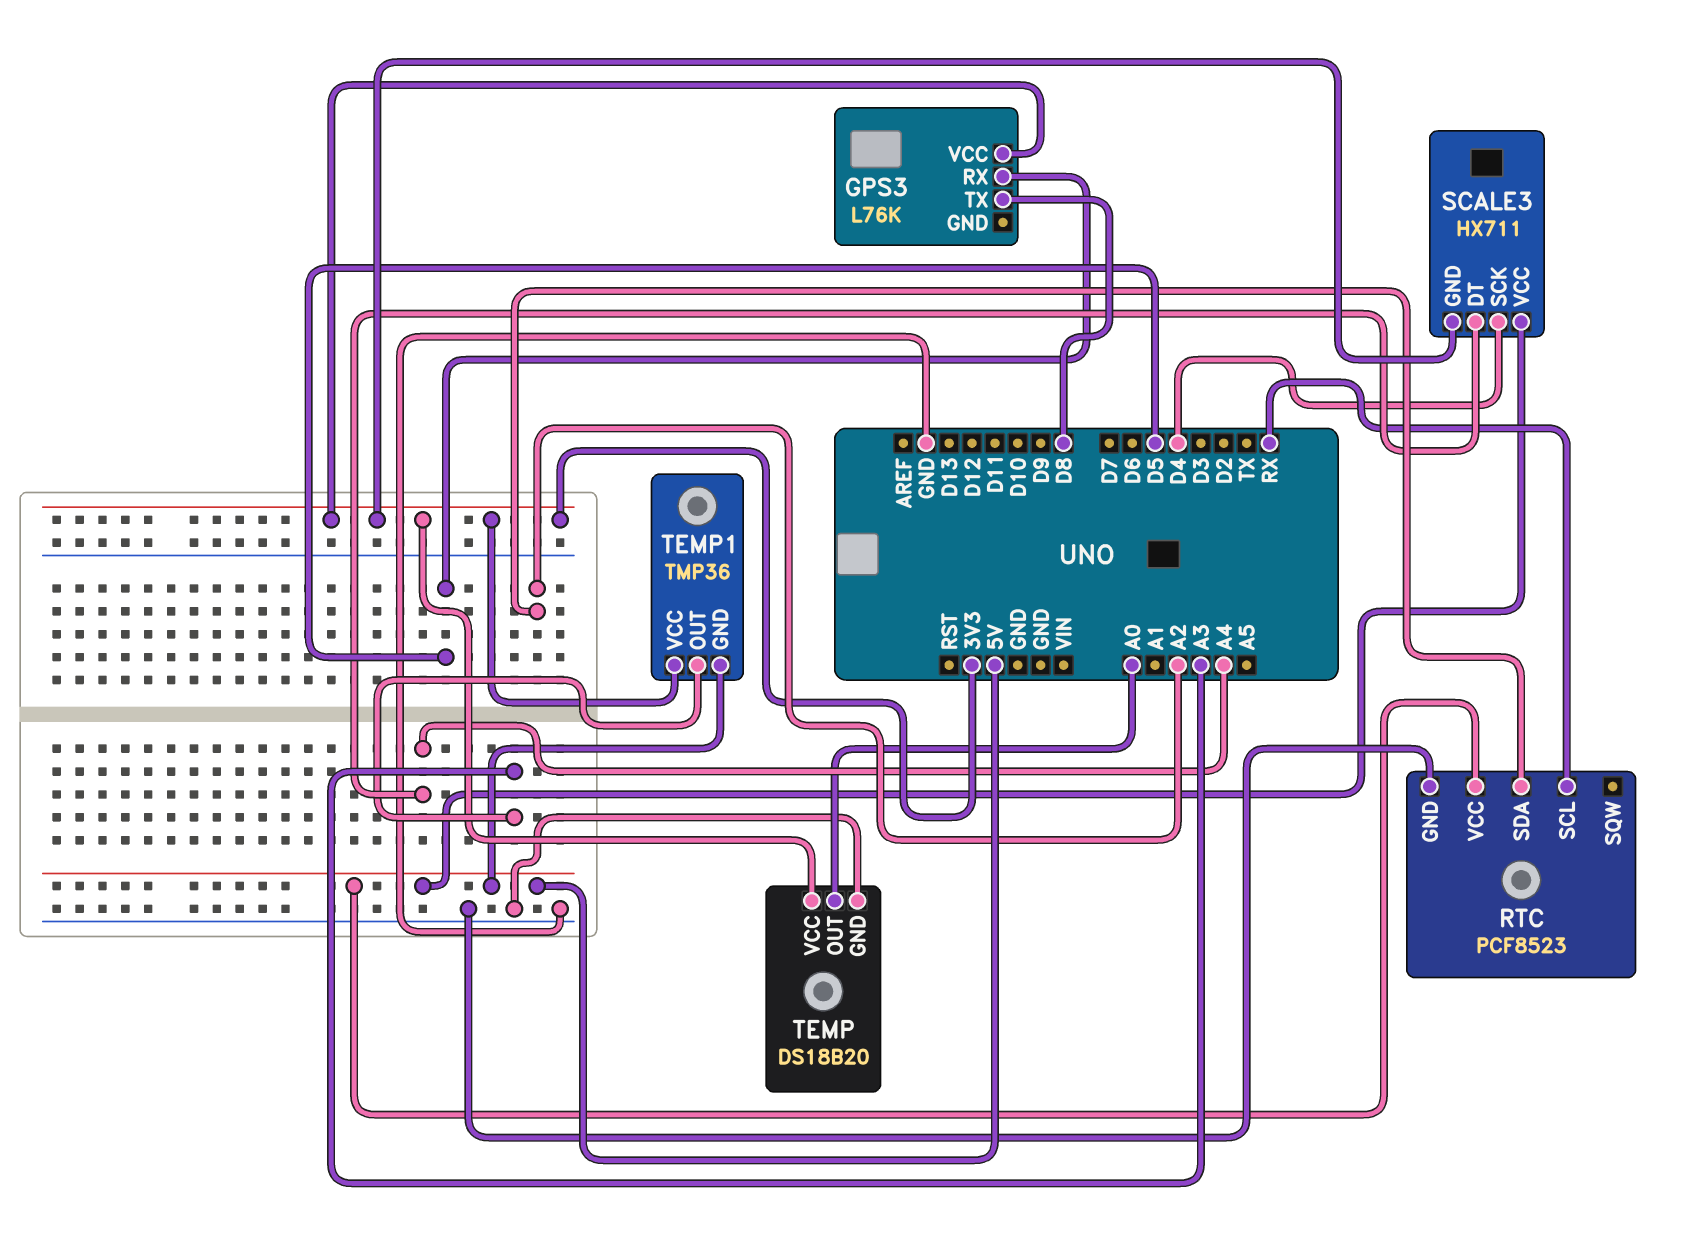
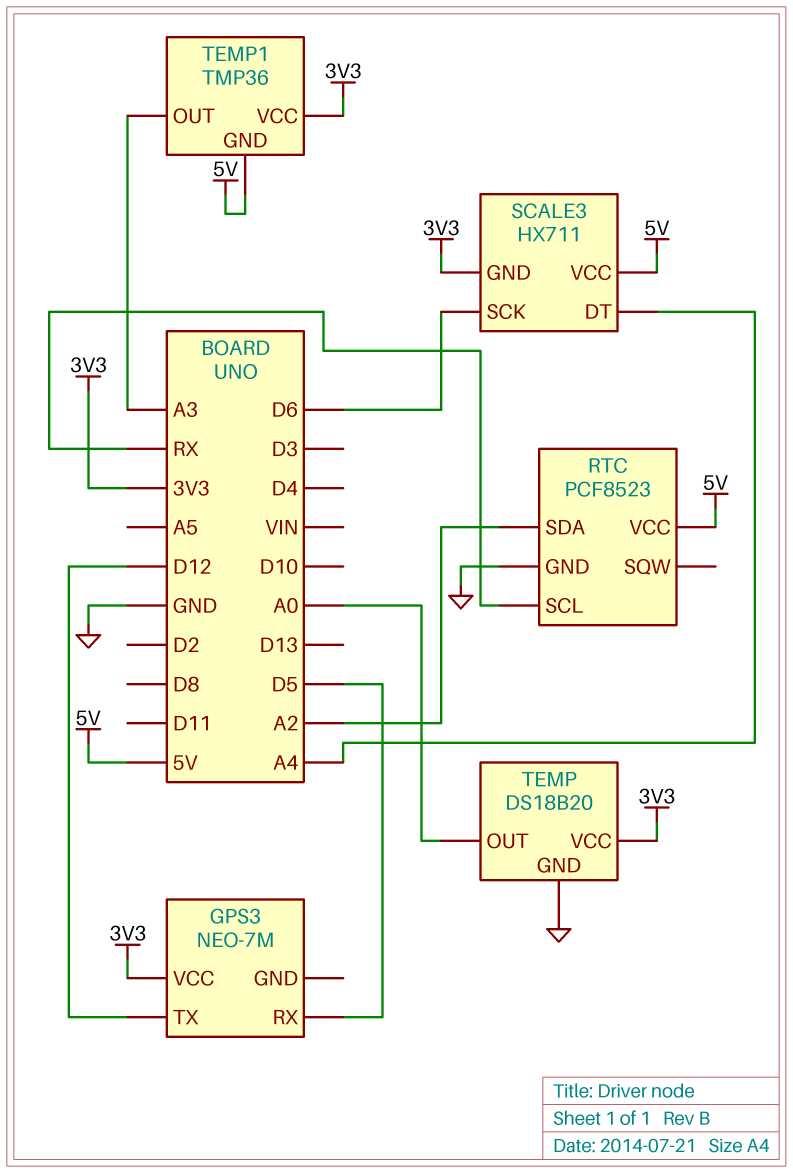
GPS3: L76K -> NEO-7M
GPS3 pin TX: D8 -> D12
SCALE3 pin SCK: D4 -> D6

